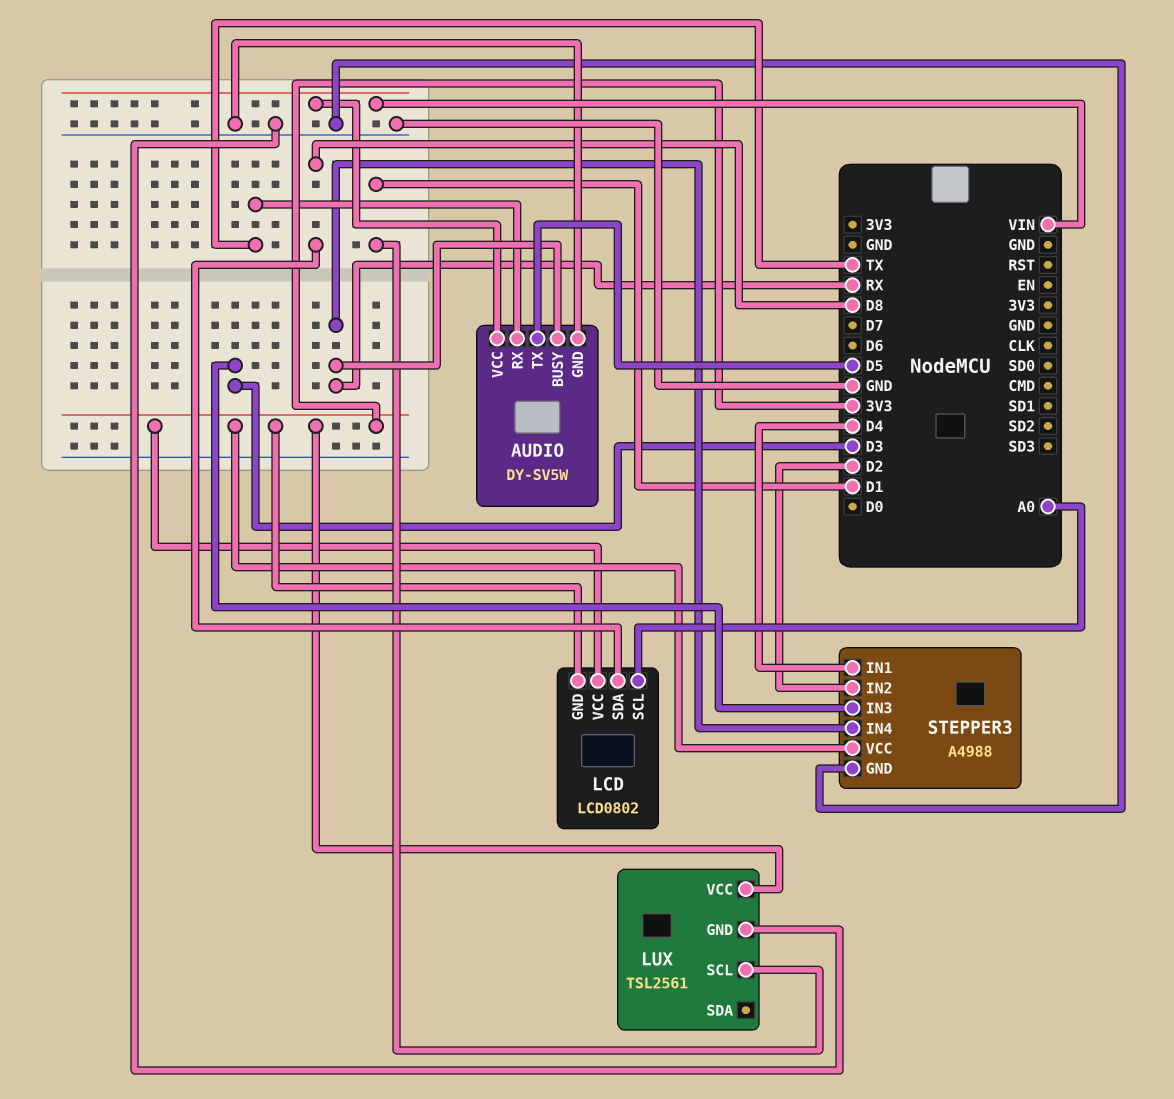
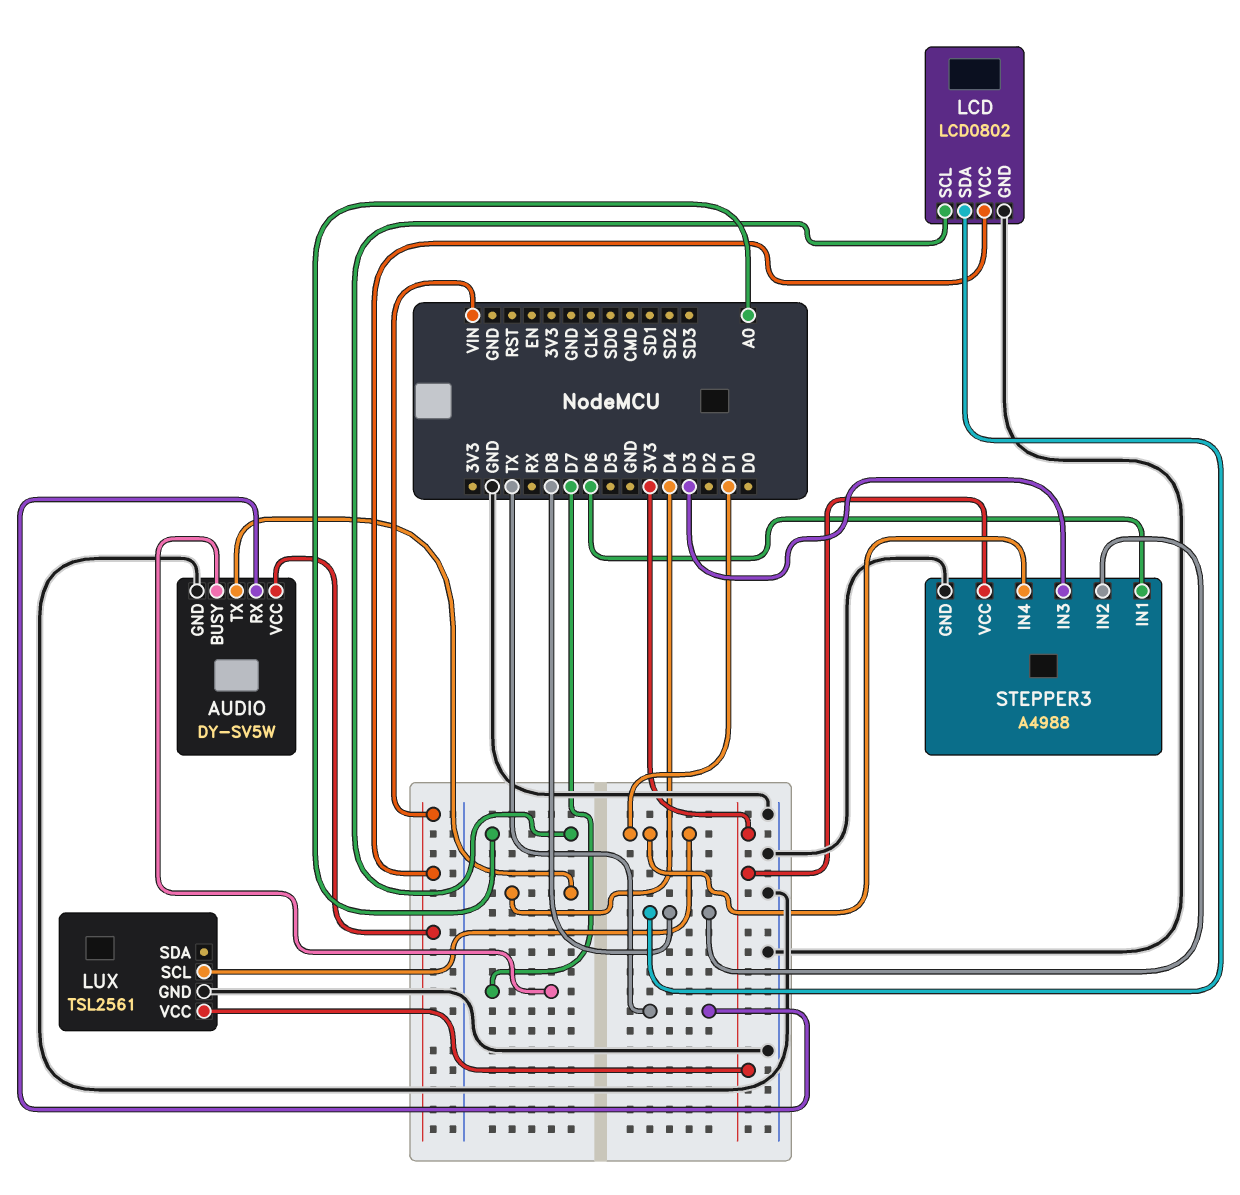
AUDIO pin BUSY: RX -> D7
AUDIO pin TX: D5 -> D4
LCD pin GND: 3V3 -> GND
LCD pin VCC: 3V3 -> VIN
STEPPER3 pin IN1: D4 -> D6
STEPPER3 pin IN2: D2 -> D8
STEPPER3 pin IN4: RX -> D1

